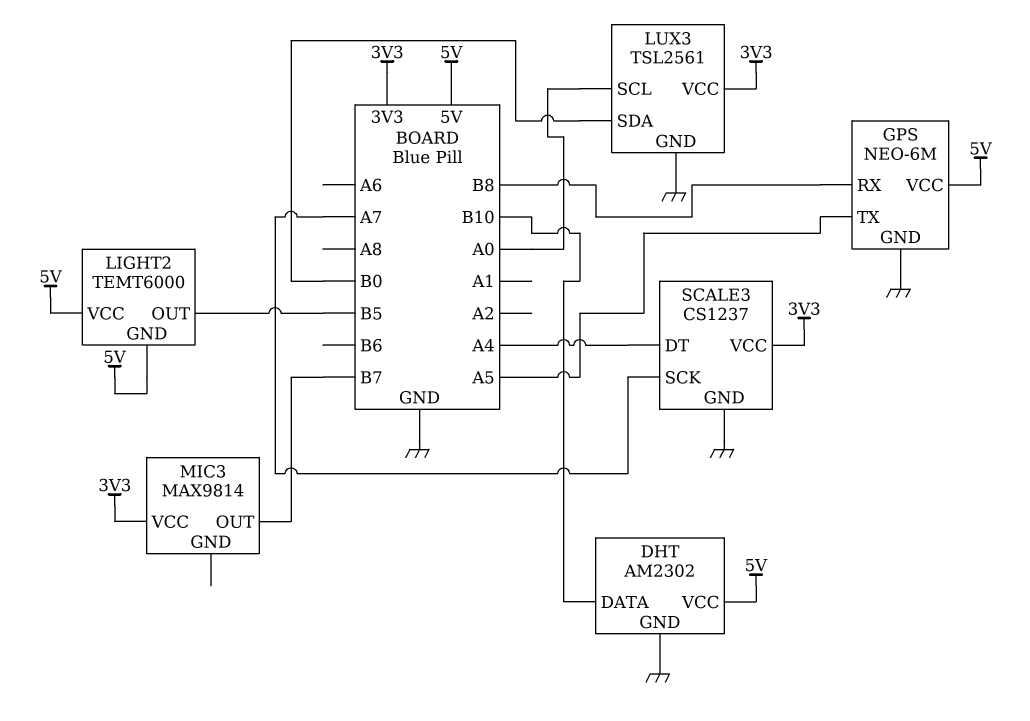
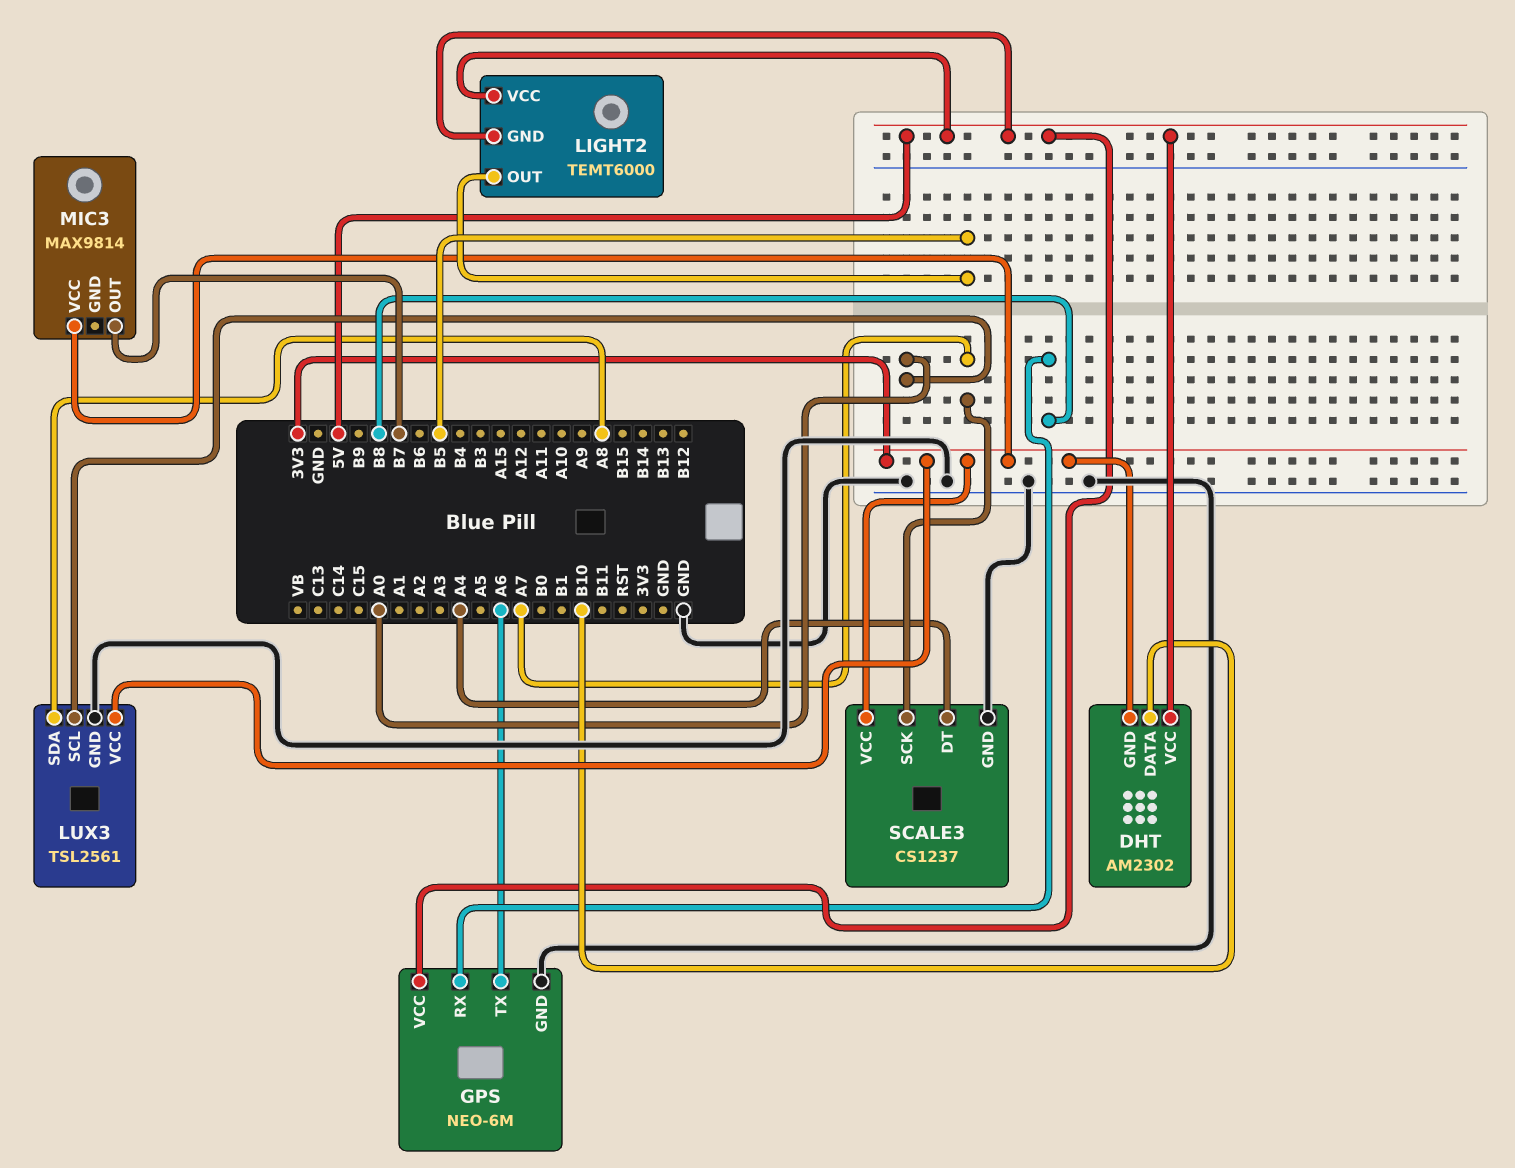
DHT pin GND: GND -> 3V3
GPS pin TX: A5 -> A6
LUX3 pin SDA: B0 -> A8

